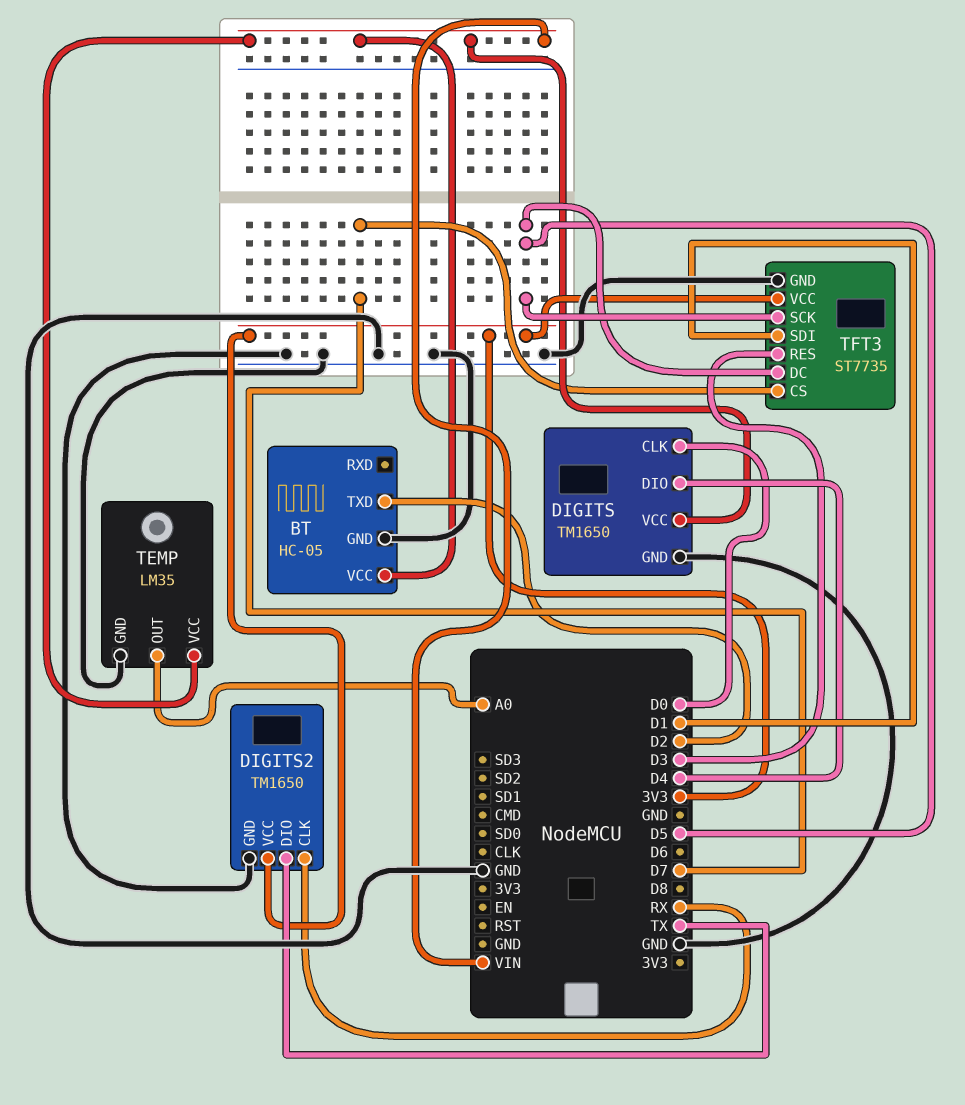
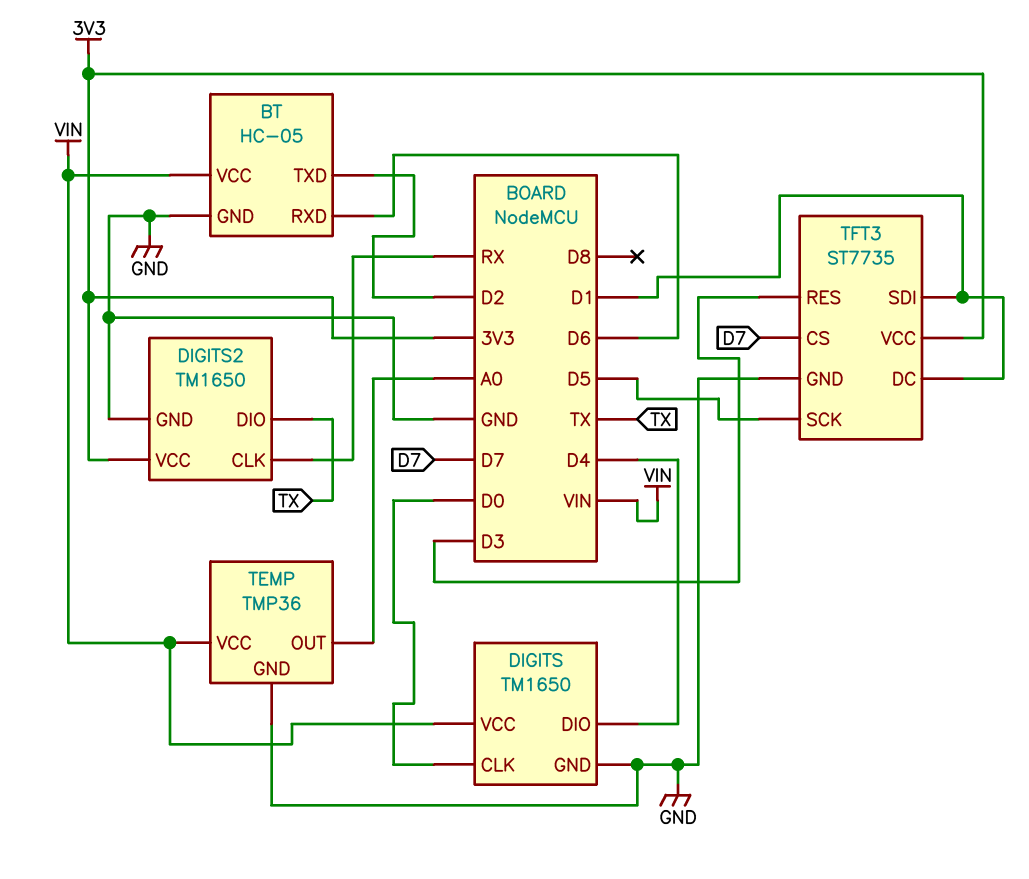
BT pin RXD: none -> D6
TEMP: LM35 -> TMP36
TFT3 pin DC: D5 -> D1

